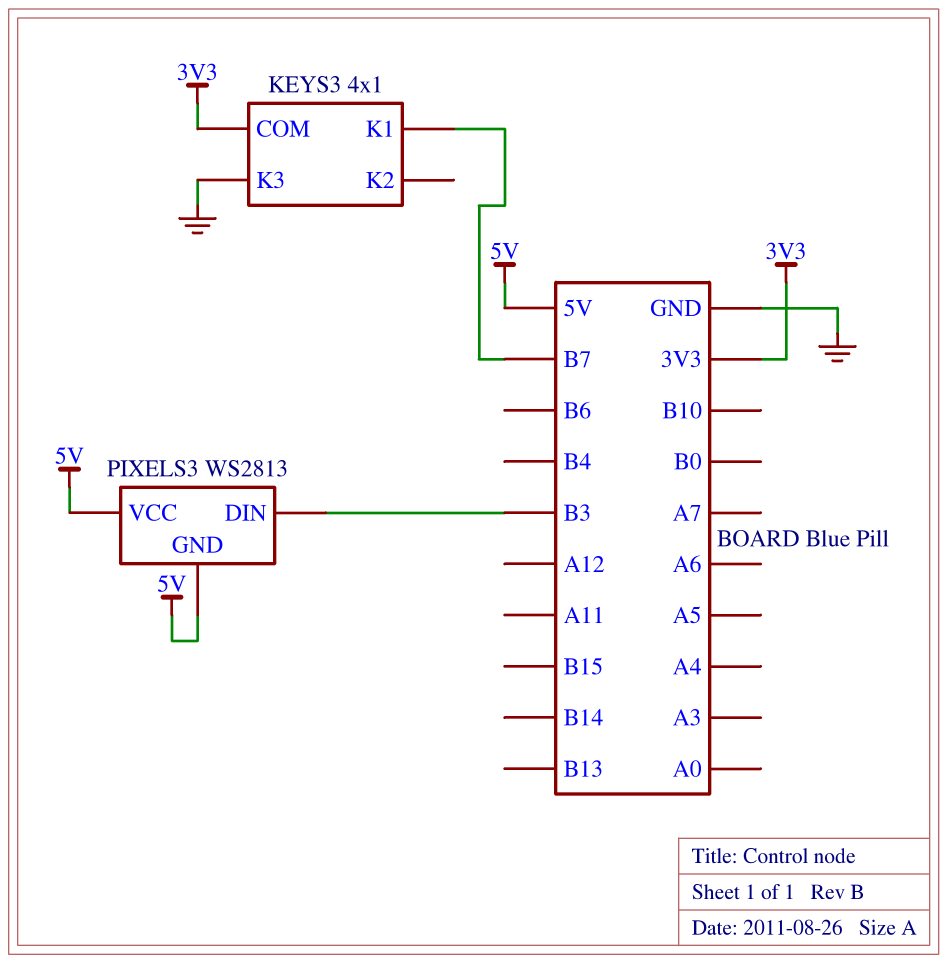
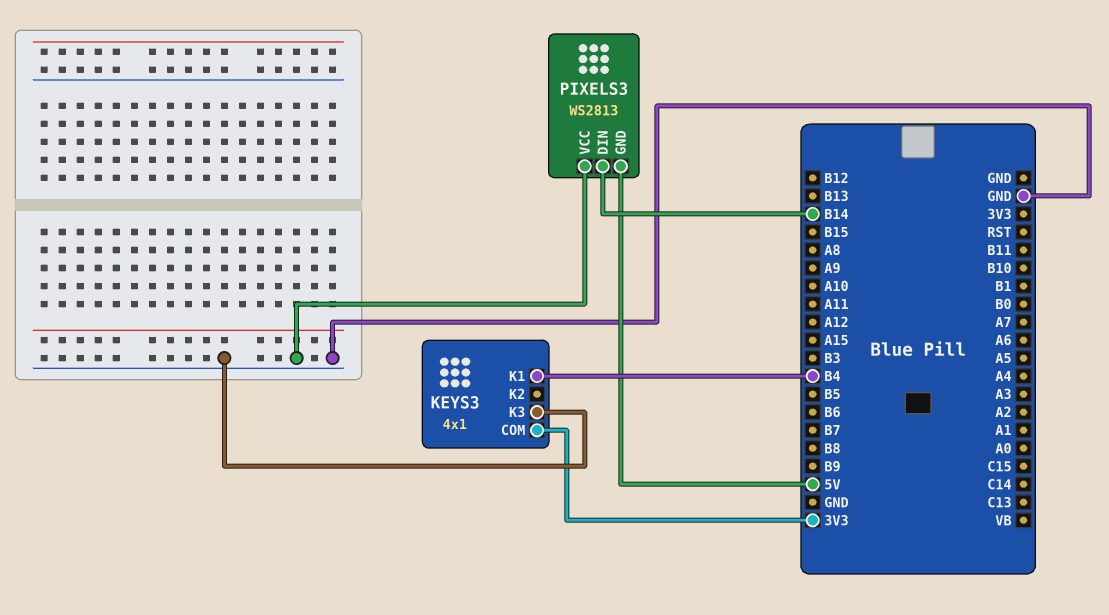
KEYS3 pin K1: B7 -> B4
PIXELS3 pin DIN: B3 -> B14
PIXELS3 pin VCC: 5V -> GND

